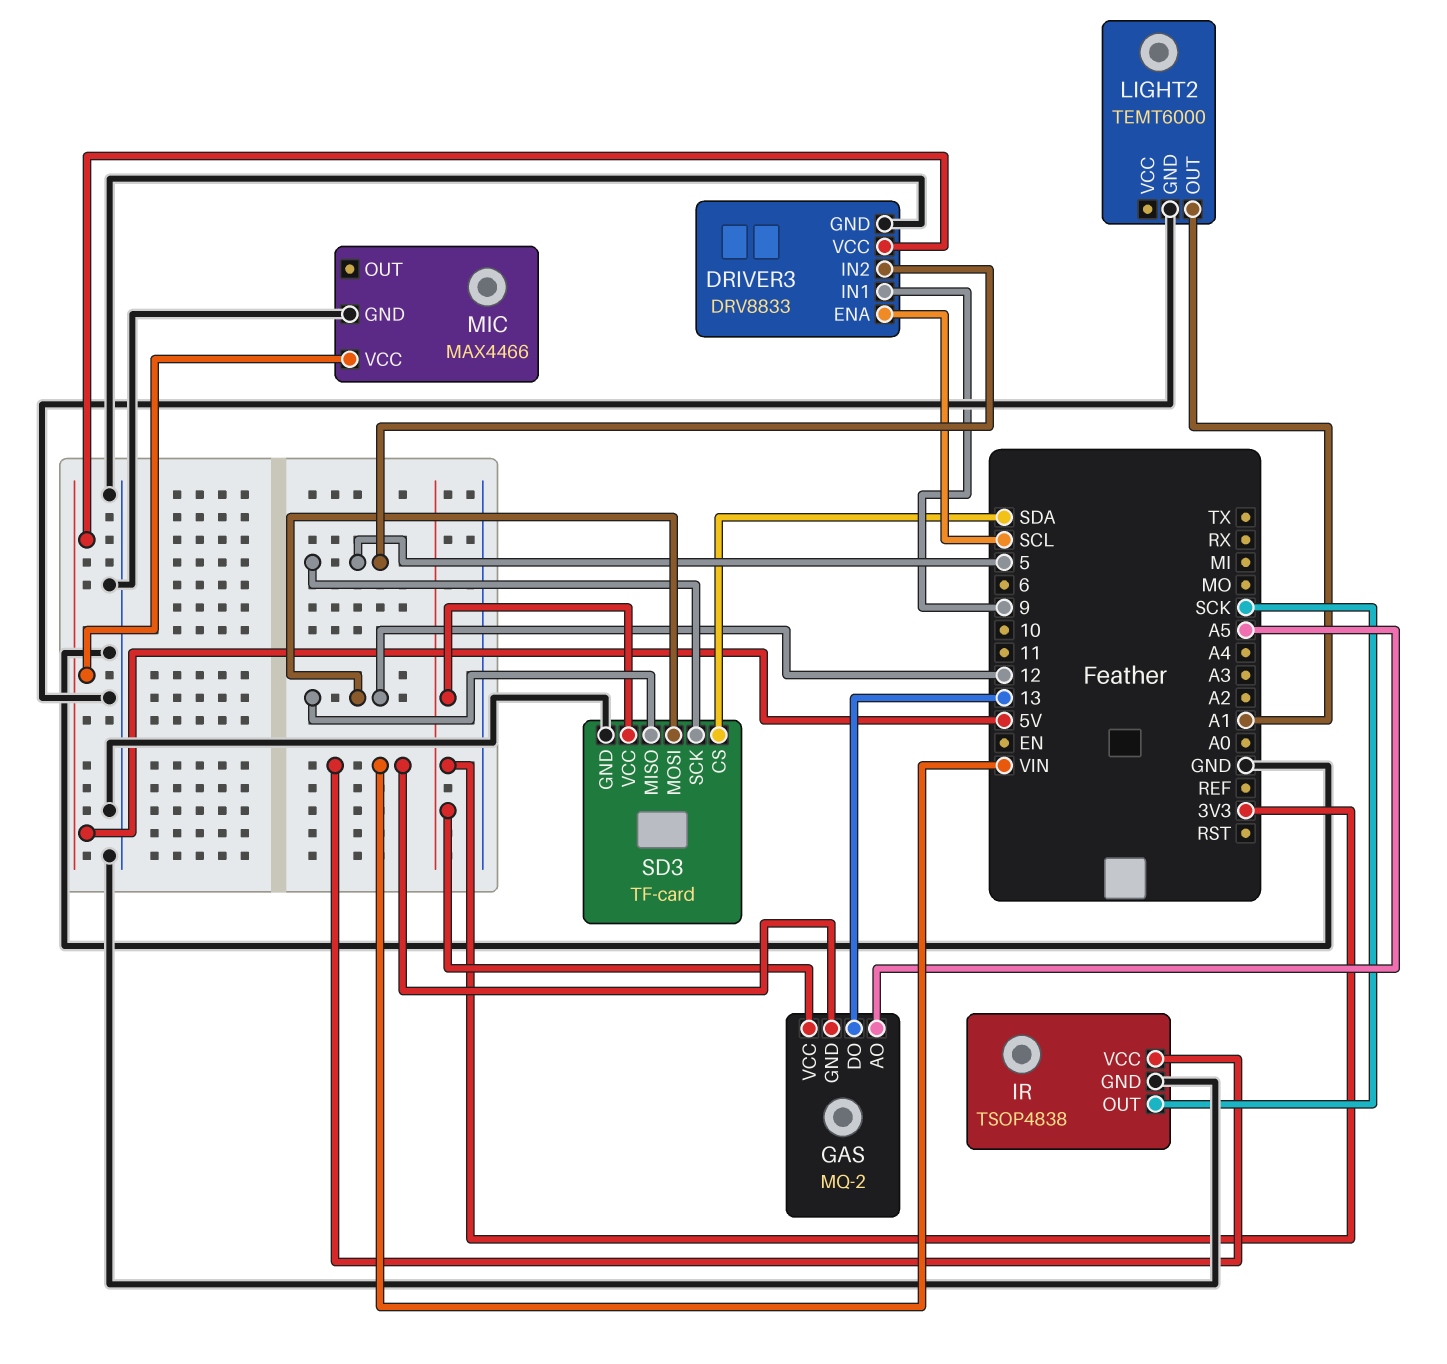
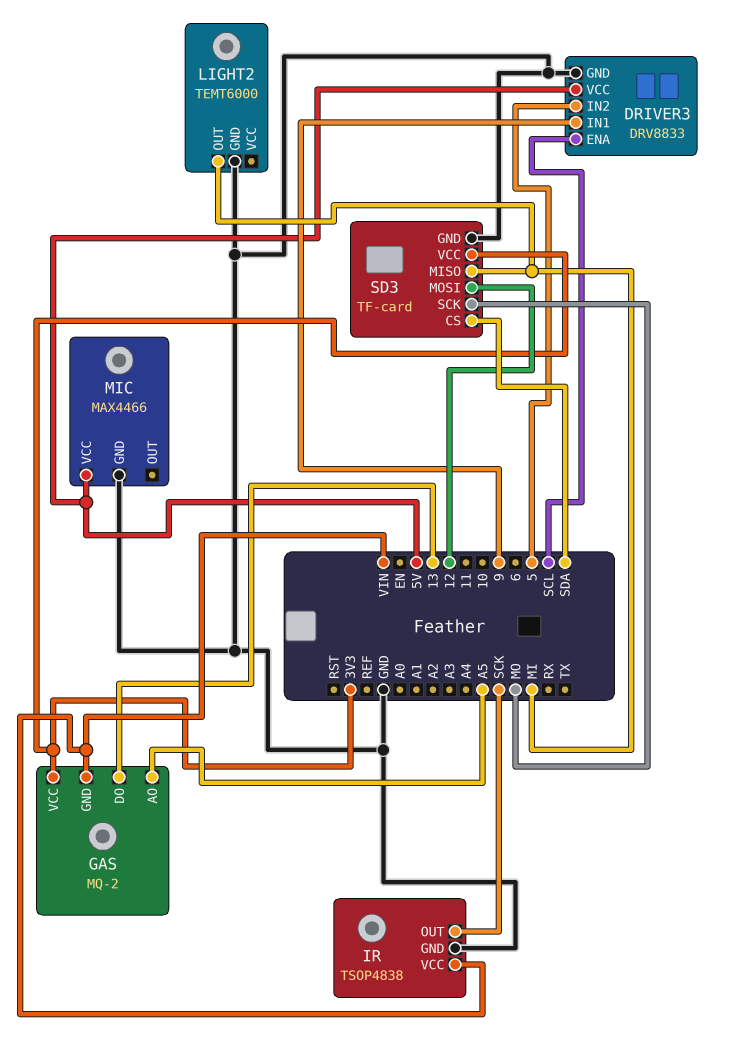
LIGHT2 pin OUT: A1 -> MI
SD3 pin MISO: 12 -> MI
SD3 pin SCK: 5 -> MO

